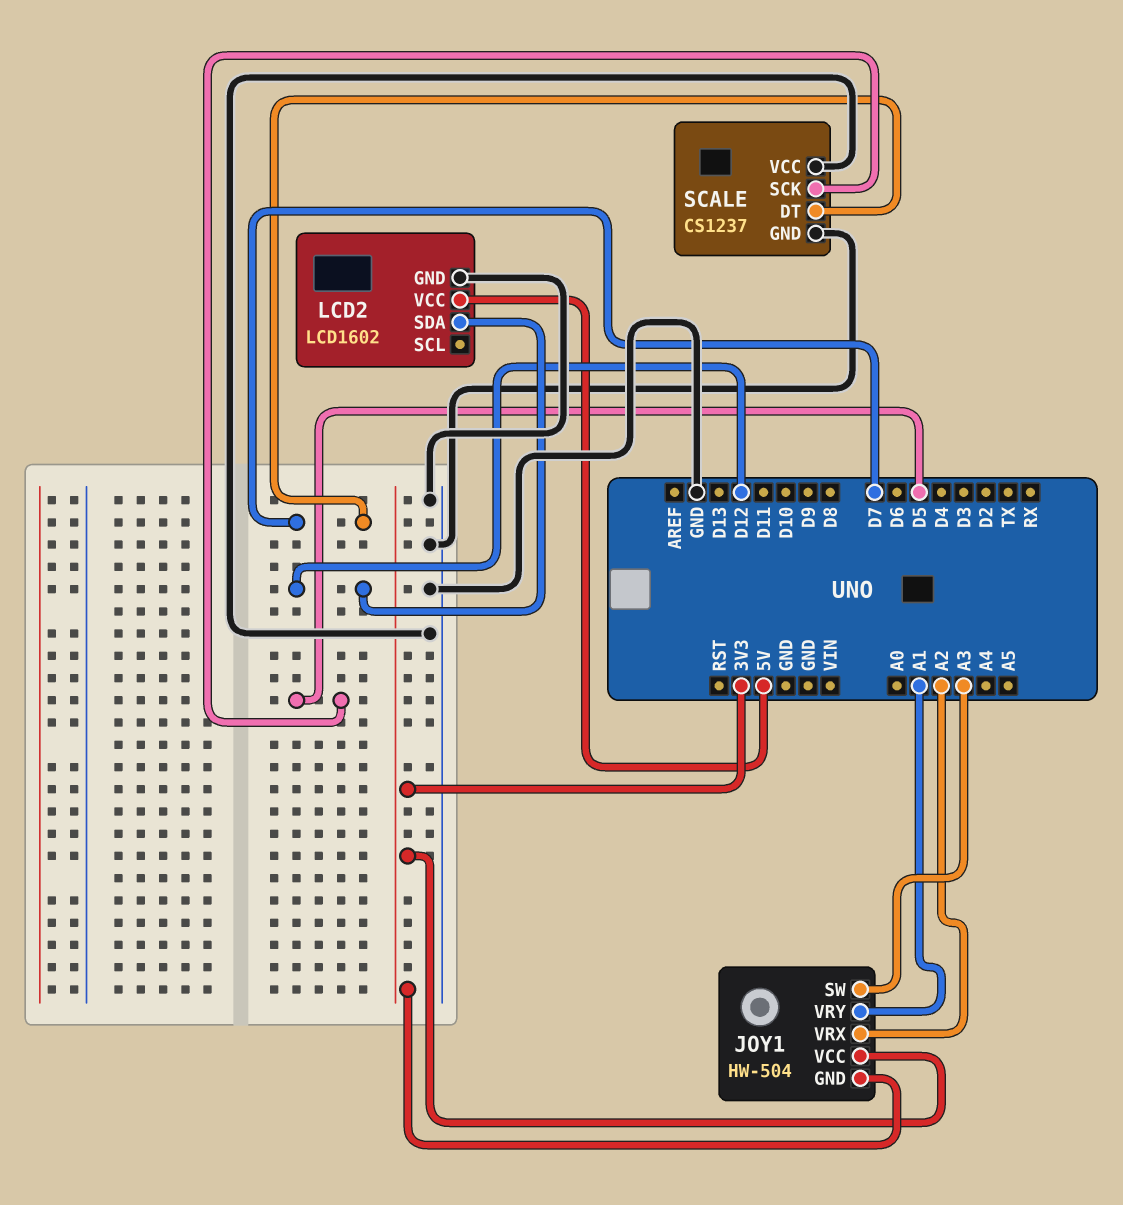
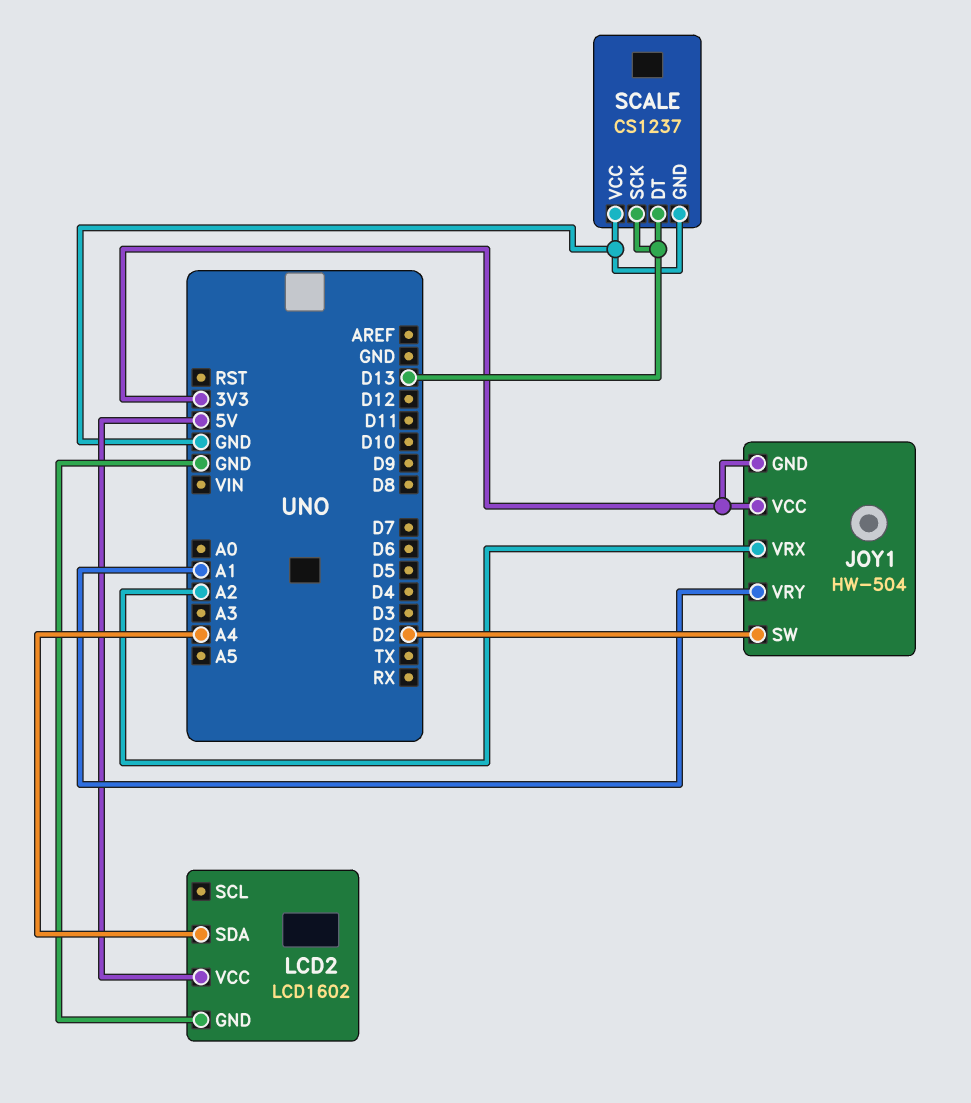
JOY1 pin SW: A3 -> D2
LCD2 pin SDA: D12 -> A4
SCALE pin DT: D7 -> D13
SCALE pin SCK: D5 -> D13

